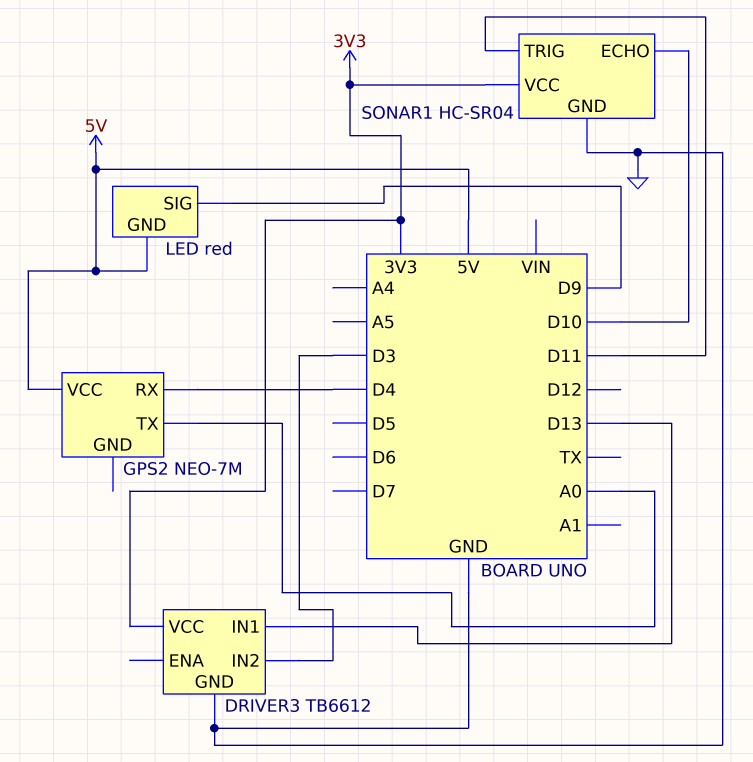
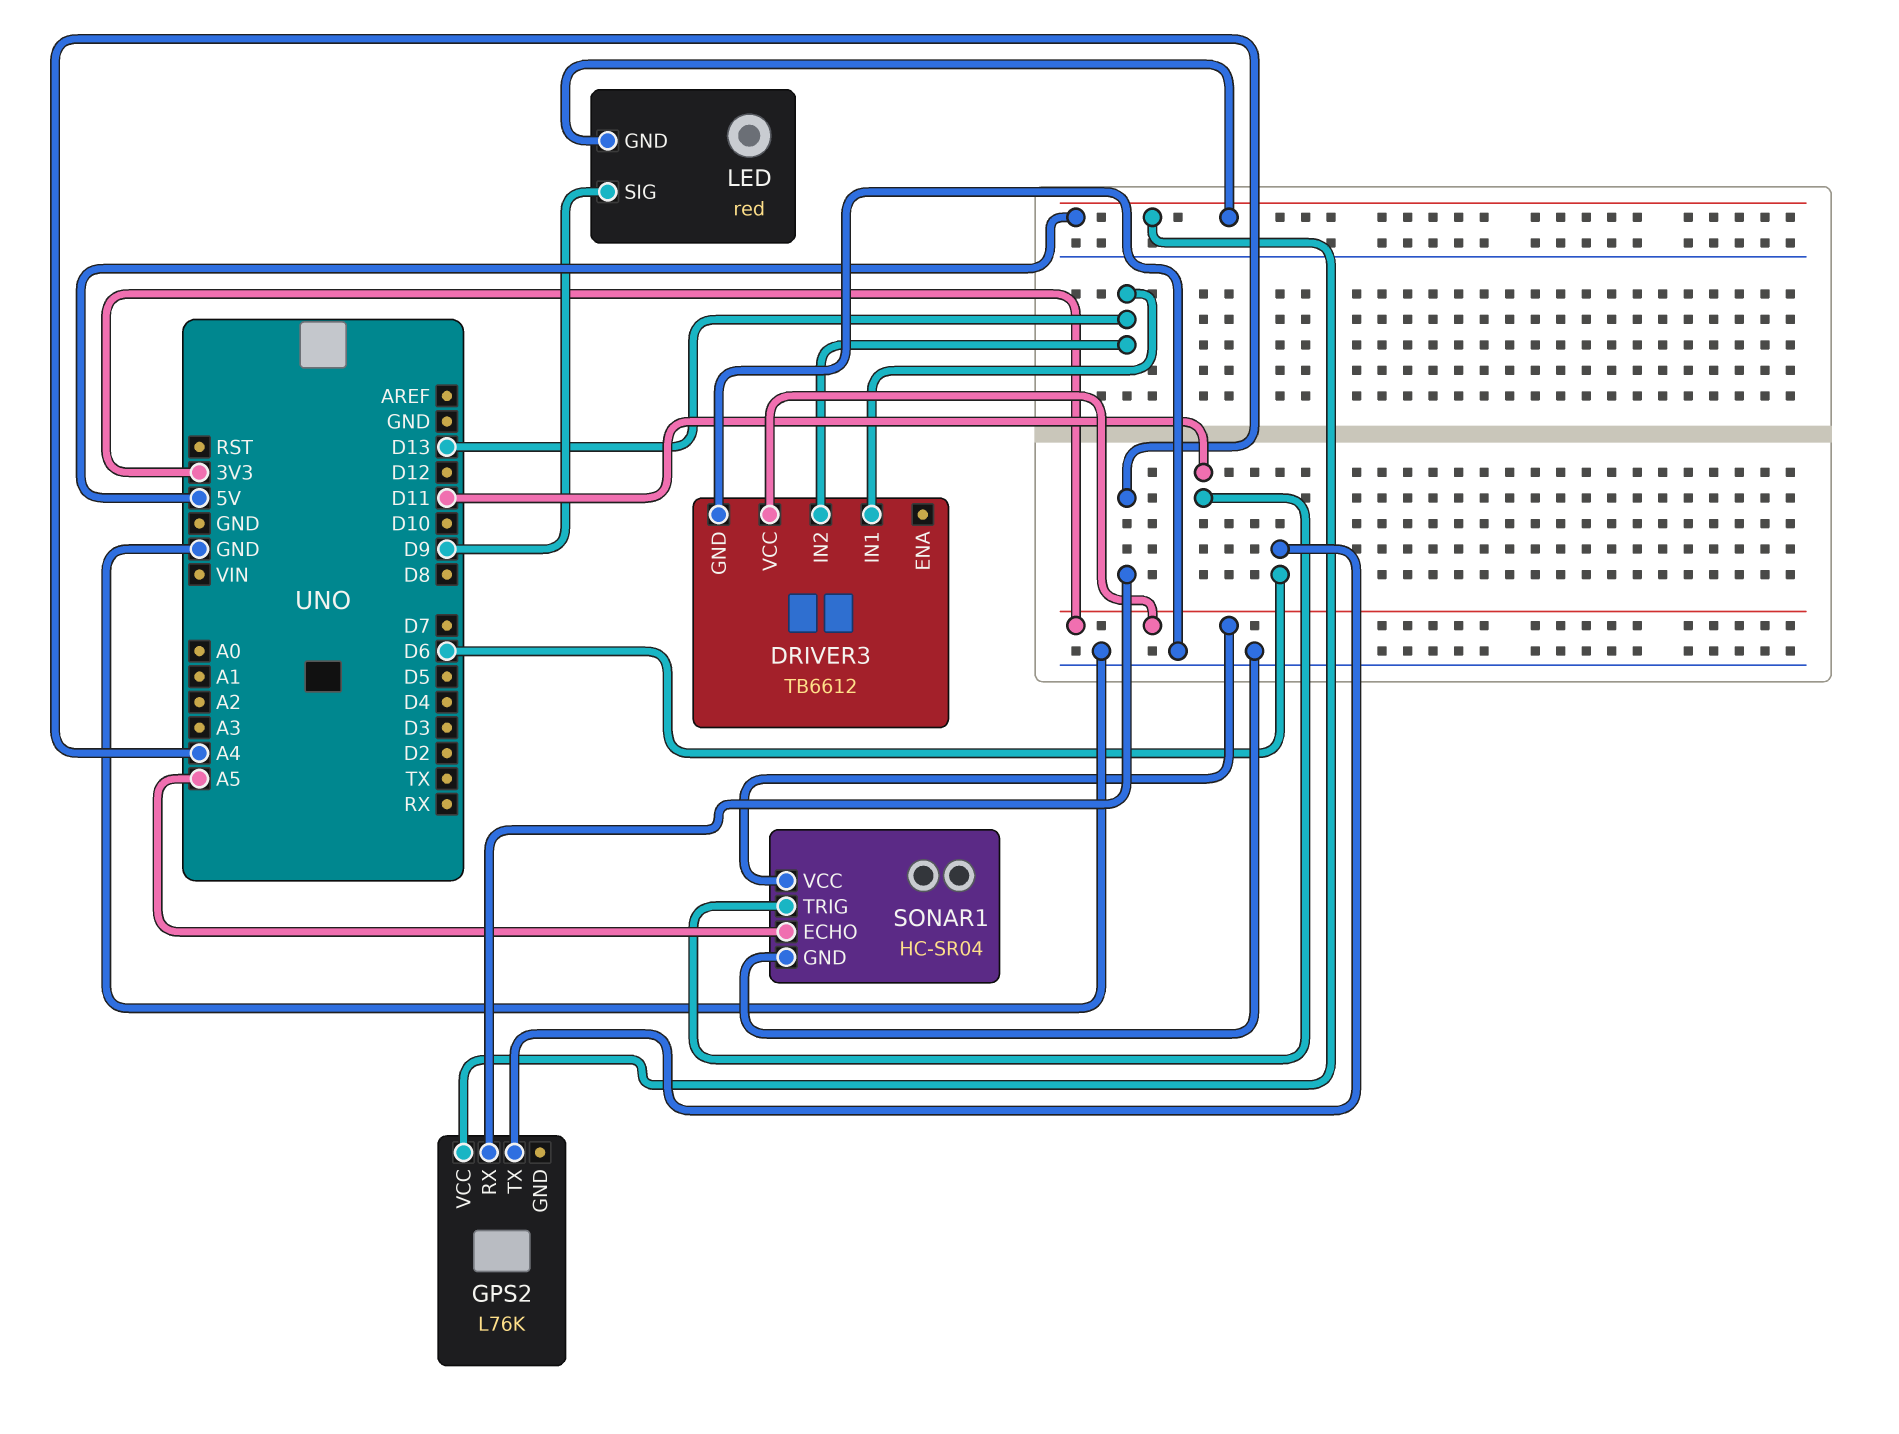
DRIVER3 pin IN2: D3 -> D13
GPS2: NEO-7M -> L76K
GPS2 pin RX: D4 -> A4
GPS2 pin TX: A0 -> D6
SONAR1 pin ECHO: D10 -> A5

